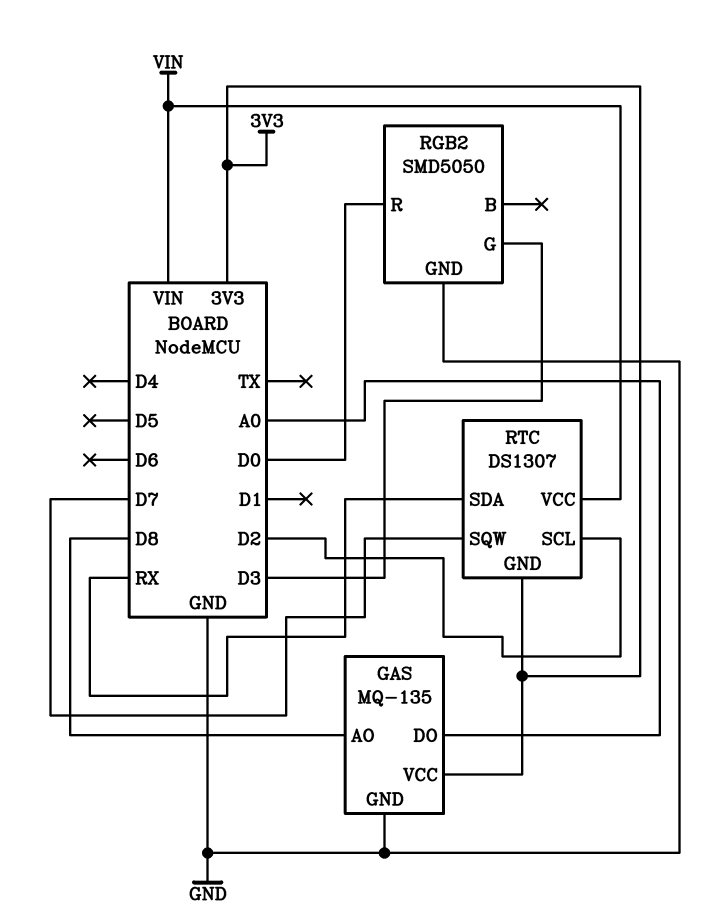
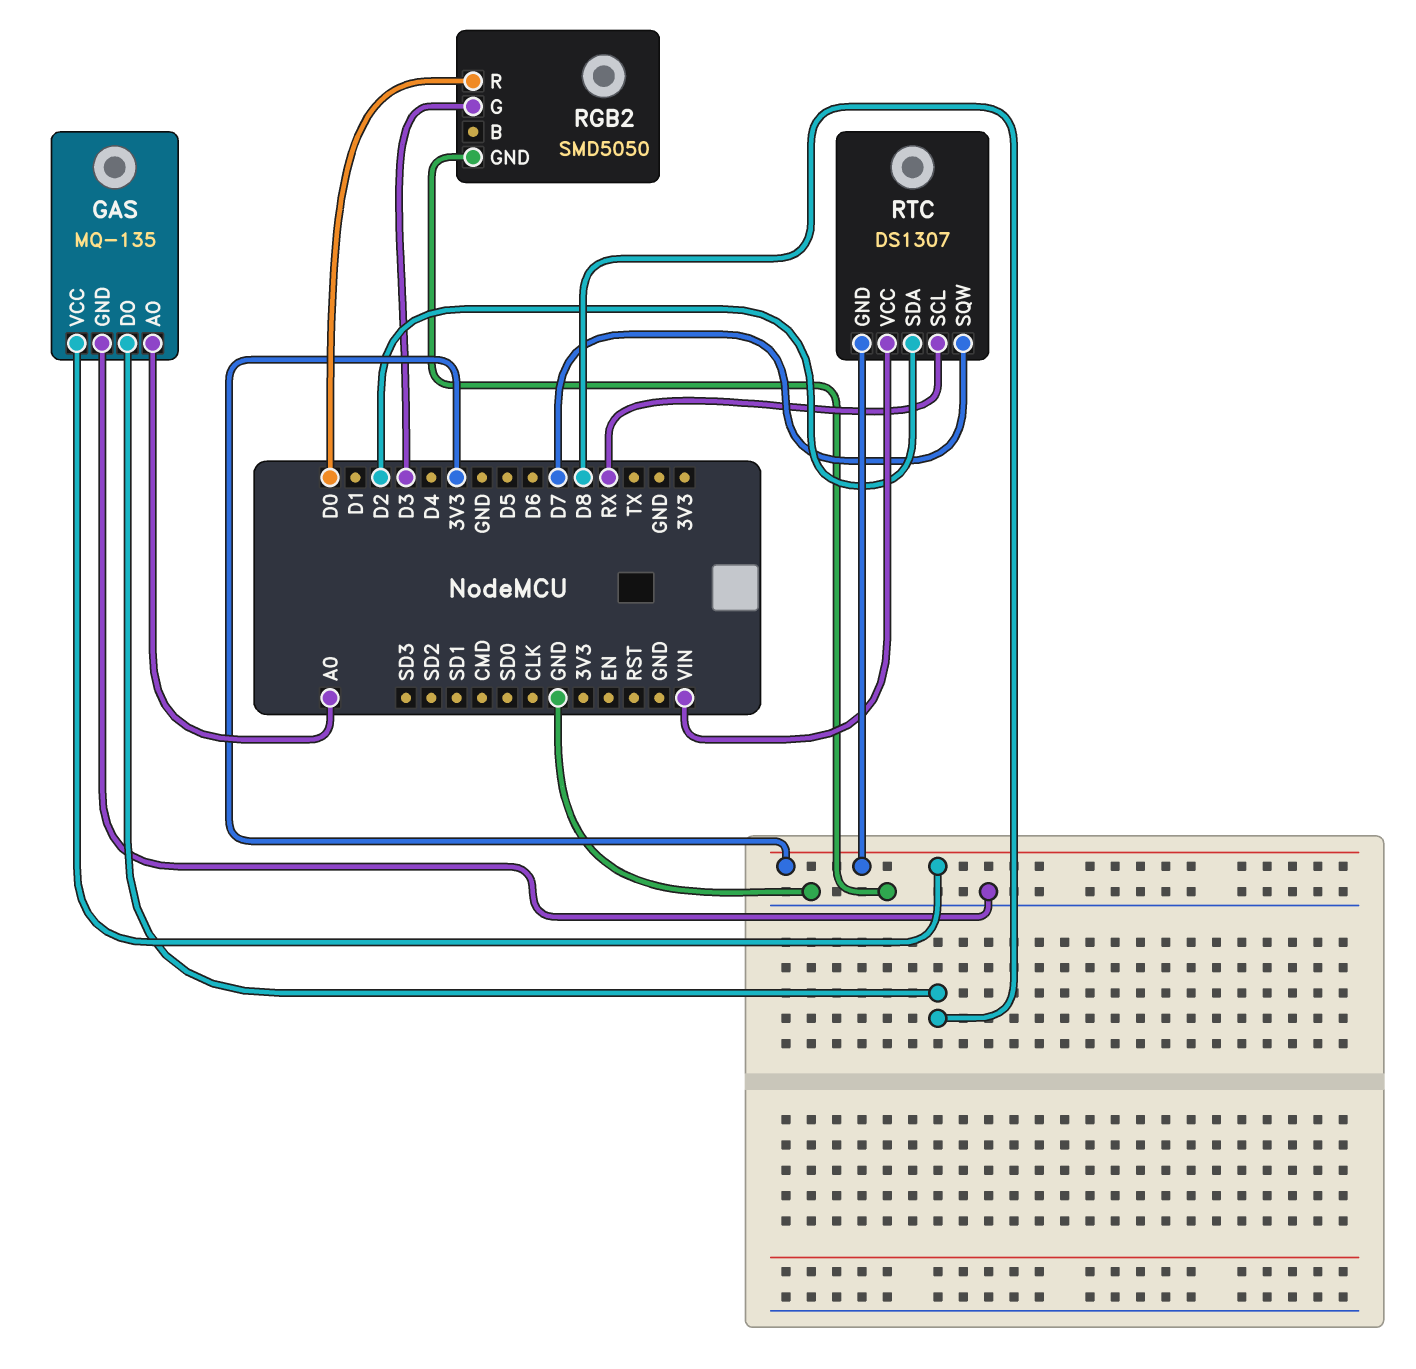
GAS pin AO: D8 -> A0
GAS pin DO: A0 -> D8
RTC pin SCL: D2 -> RX
RTC pin SDA: RX -> D2

